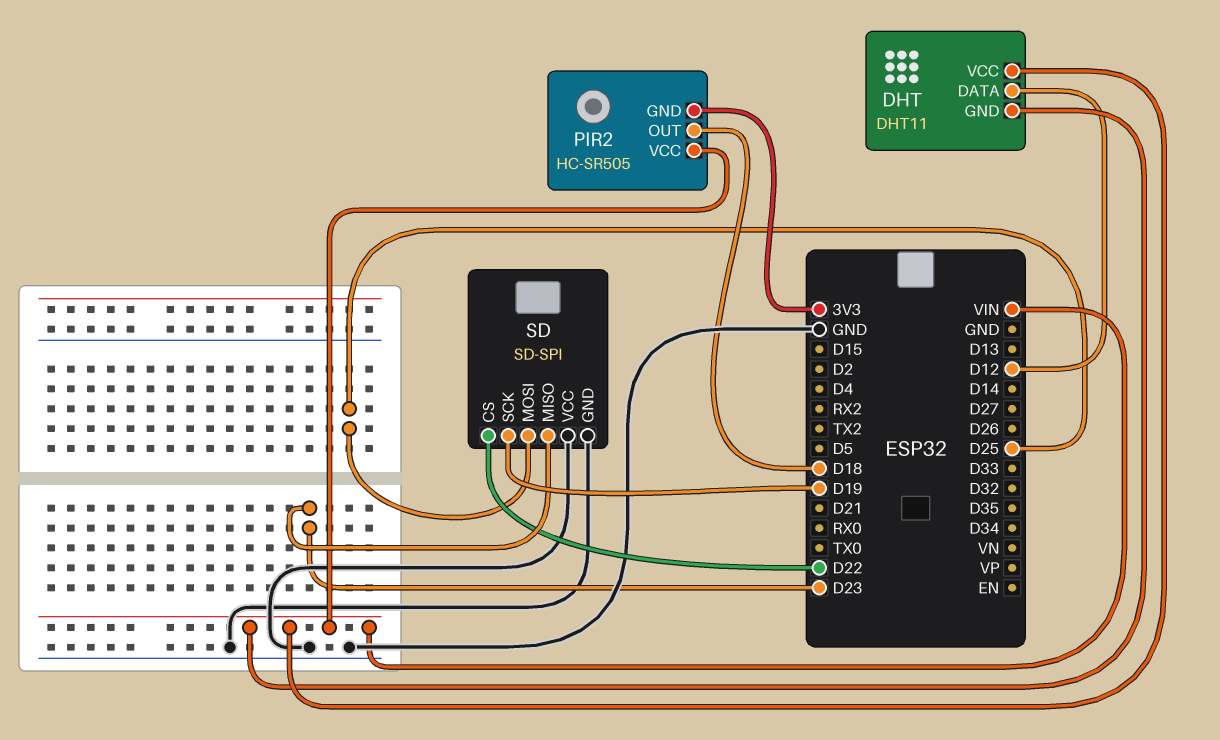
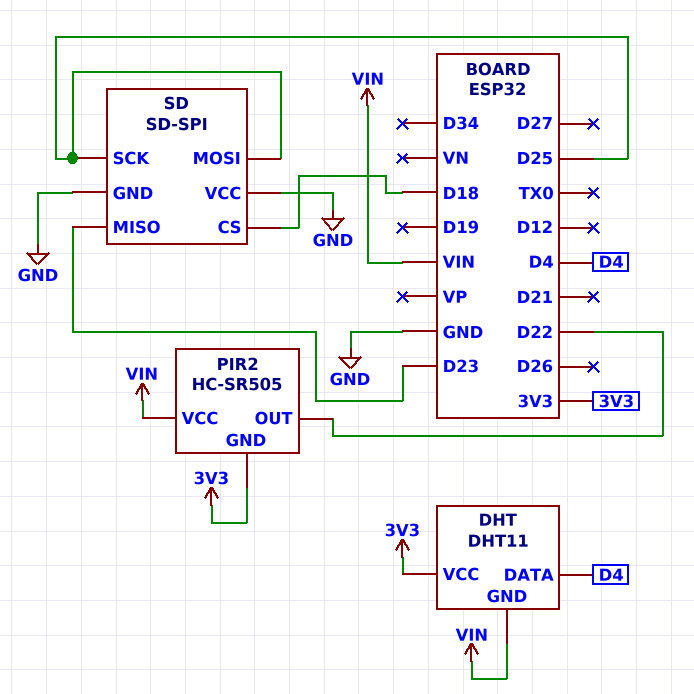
DHT pin DATA: D12 -> D4
DHT pin VCC: VIN -> 3V3
PIR2 pin OUT: D18 -> D22
SD pin CS: D22 -> D18
SD pin SCK: D19 -> D25

